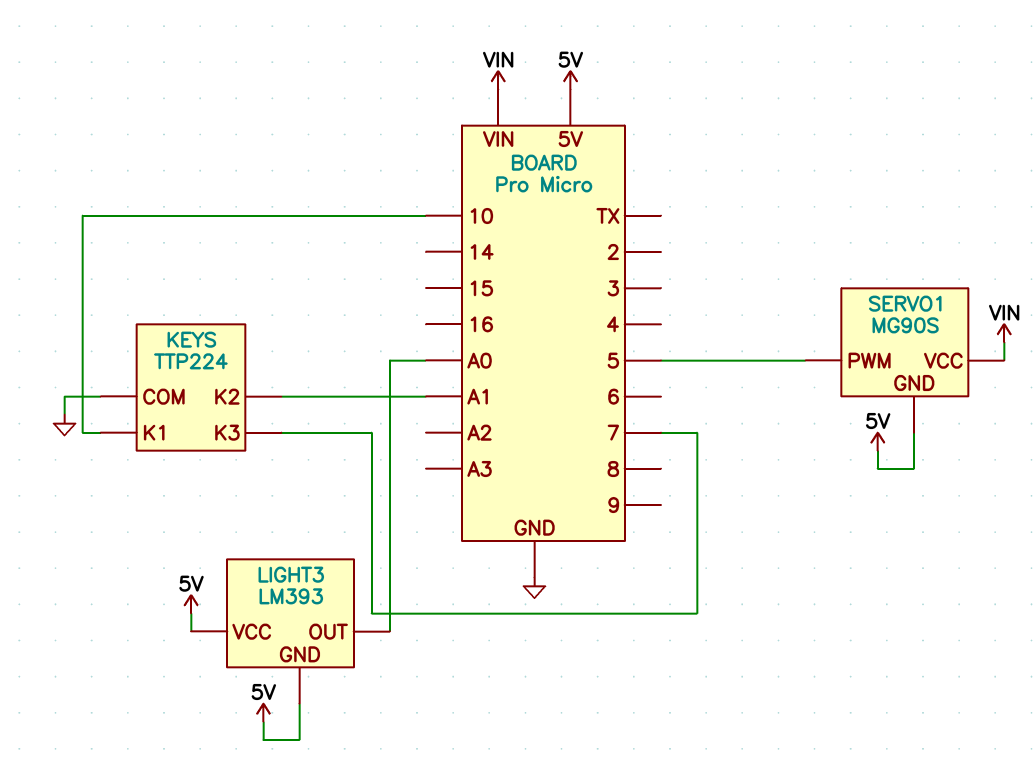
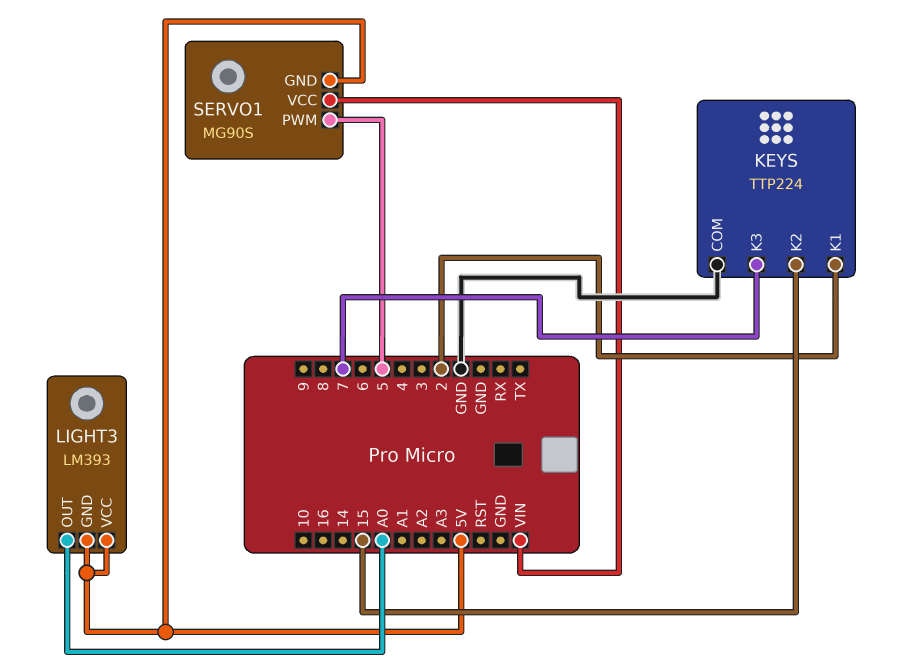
KEYS pin K1: 10 -> 2
KEYS pin K2: A1 -> 15

